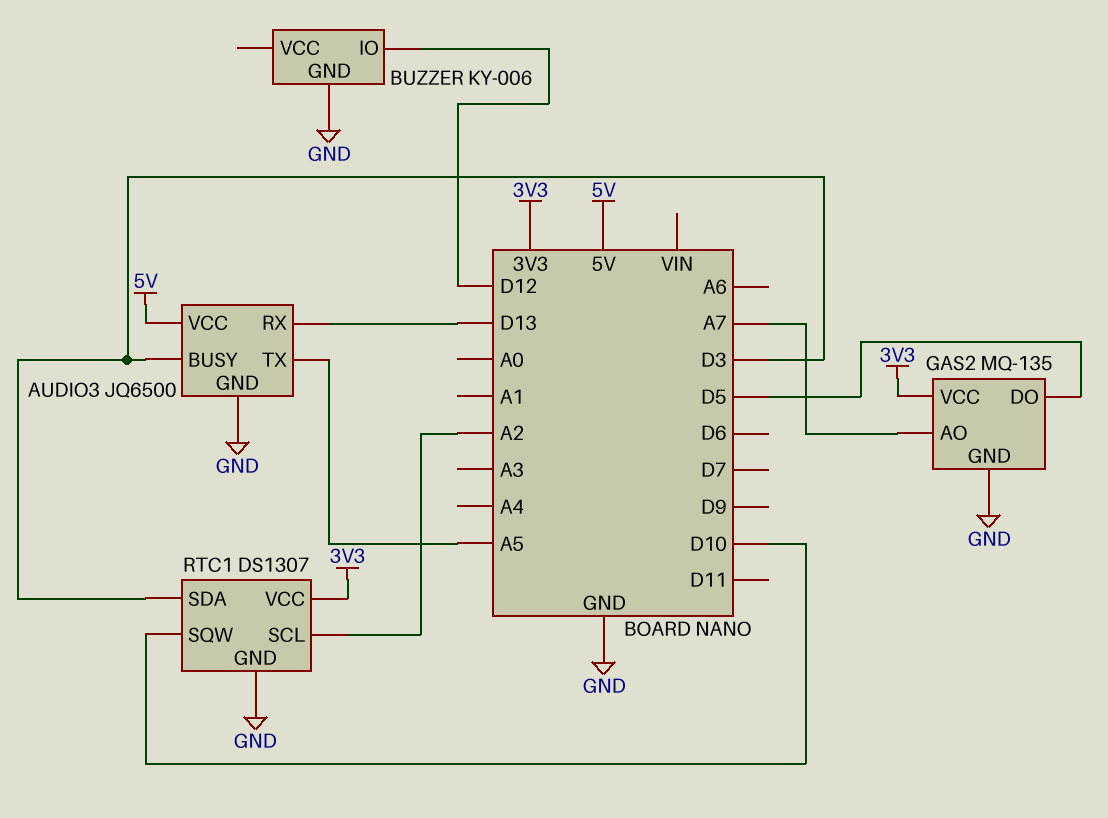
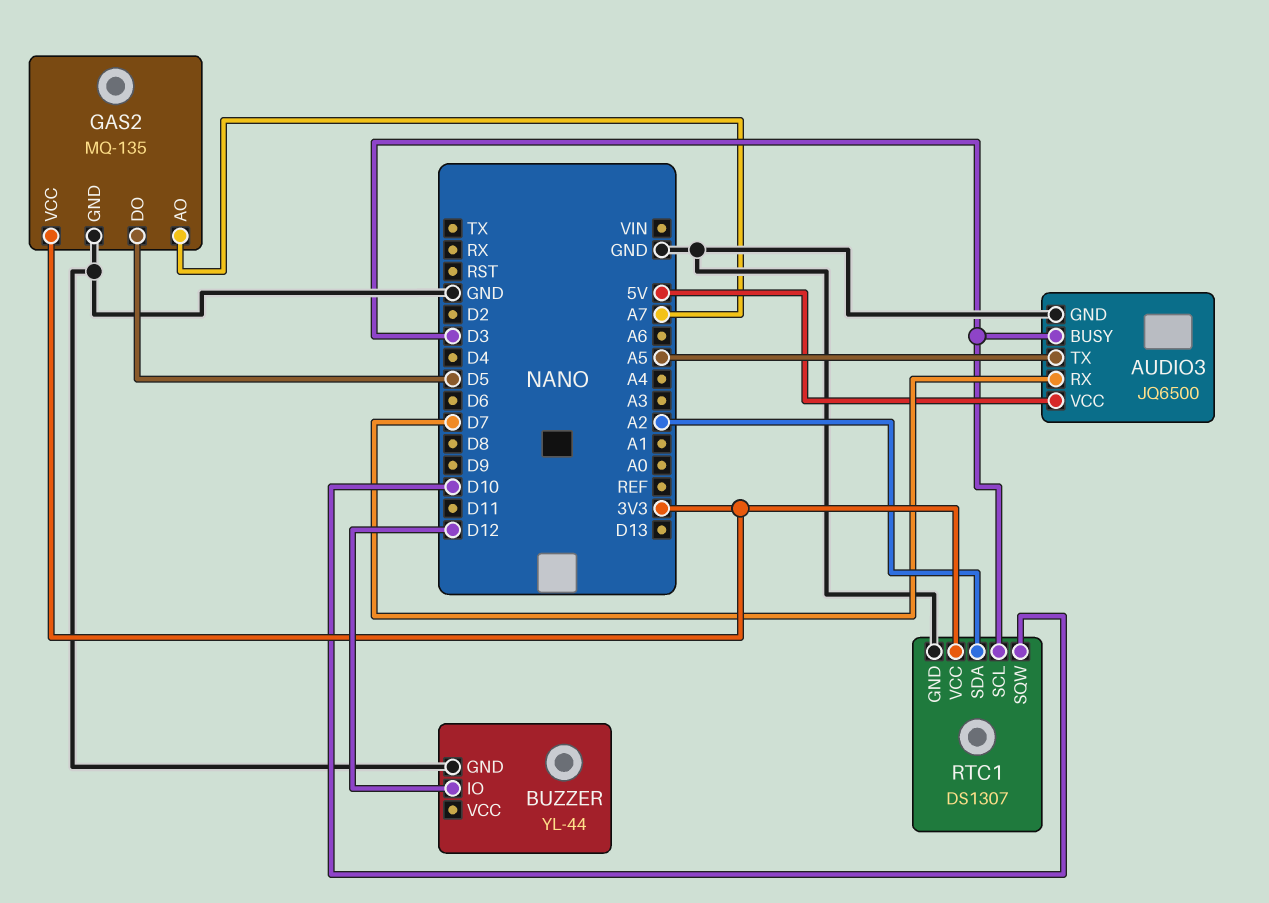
AUDIO3 pin RX: D13 -> D7
BUZZER: KY-006 -> YL-44
RTC1 pin SCL: A2 -> D3
RTC1 pin SDA: D3 -> A2

